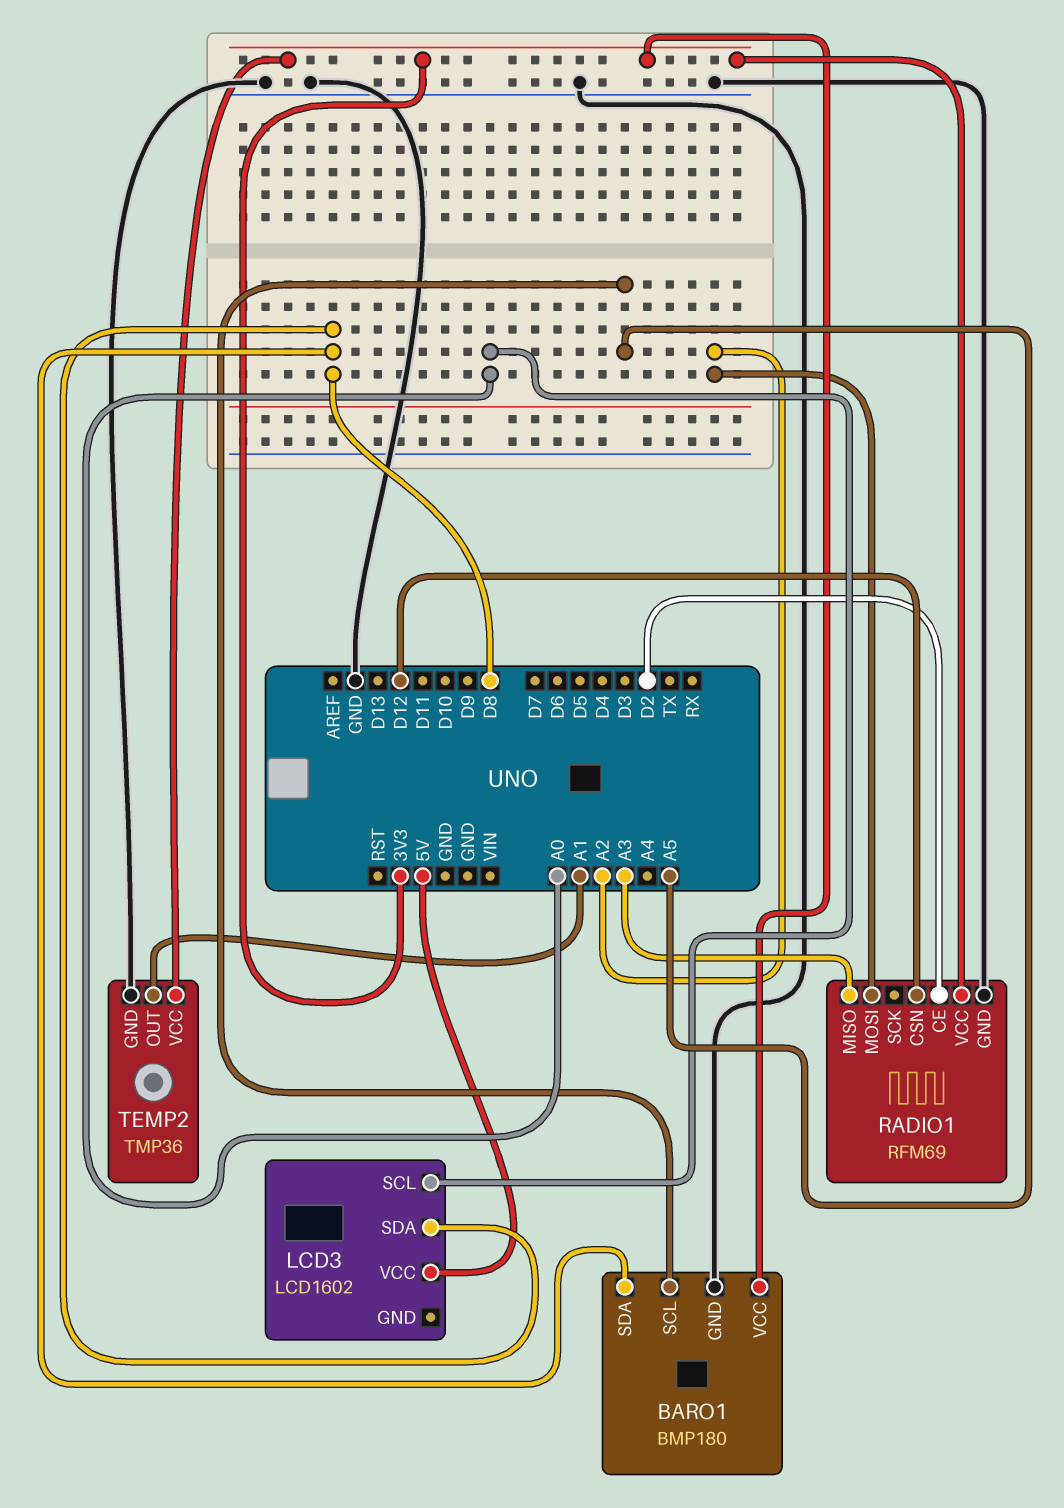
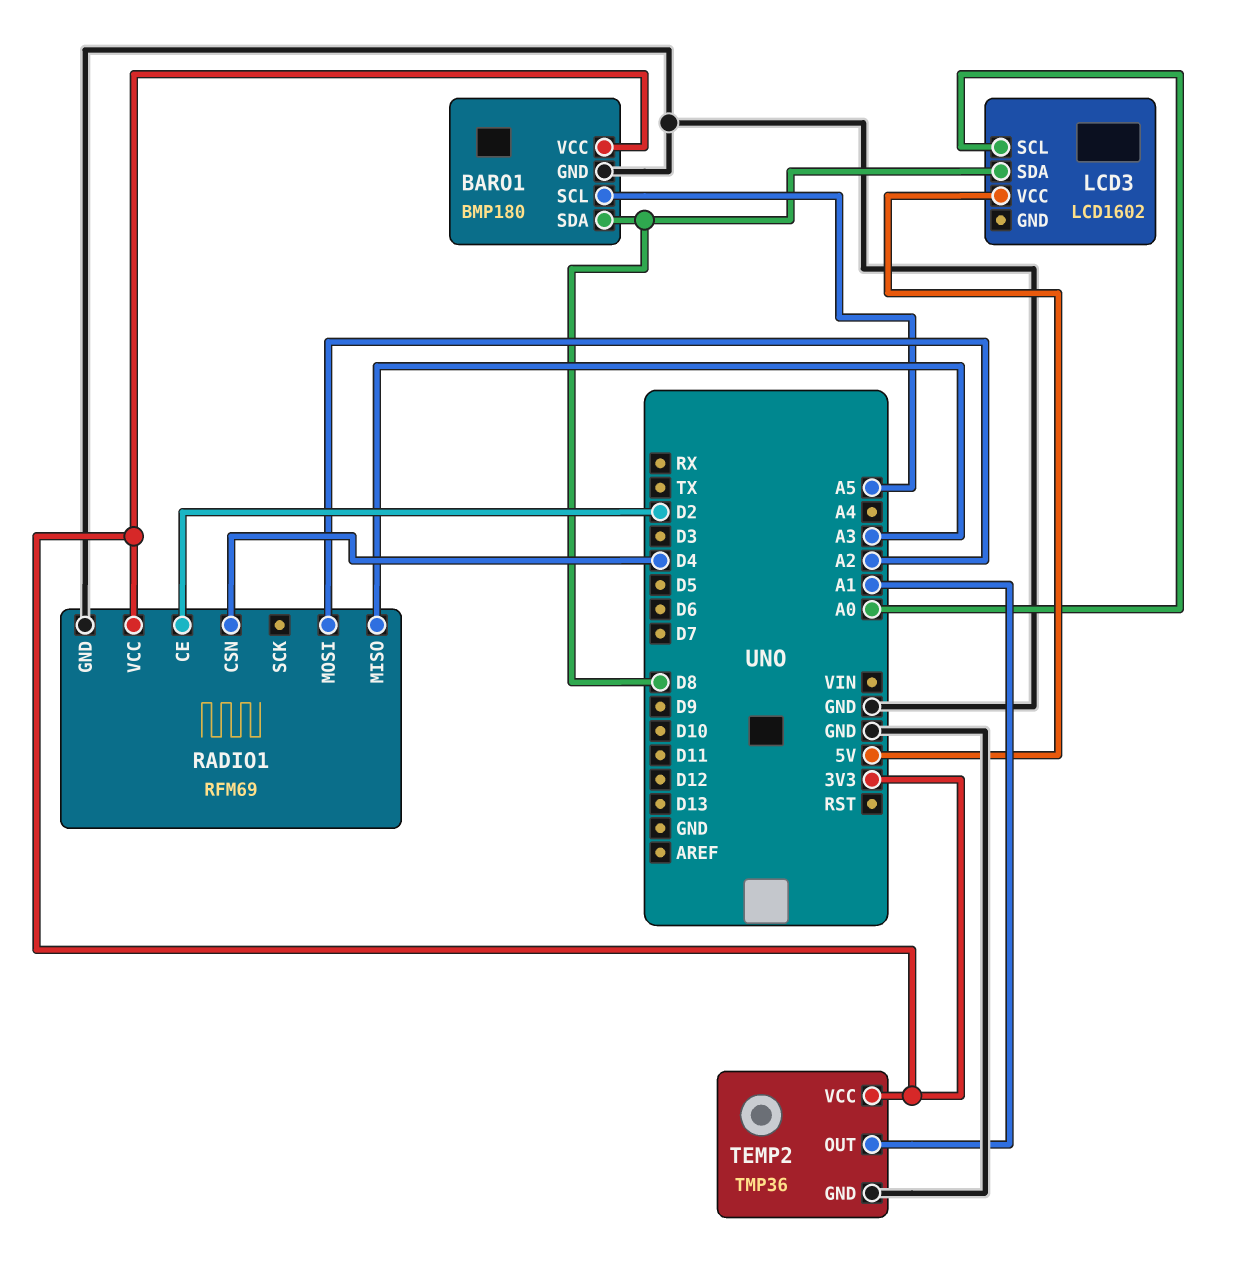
RADIO1 pin CSN: D12 -> D4

